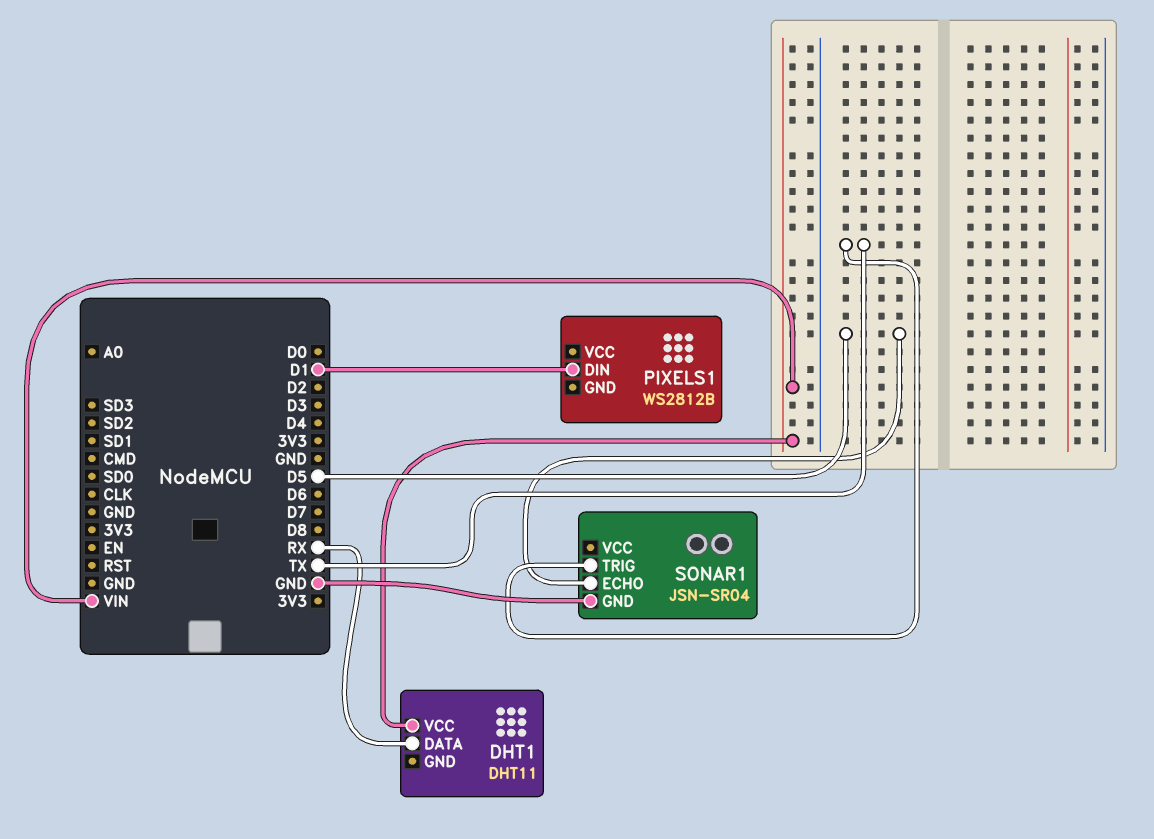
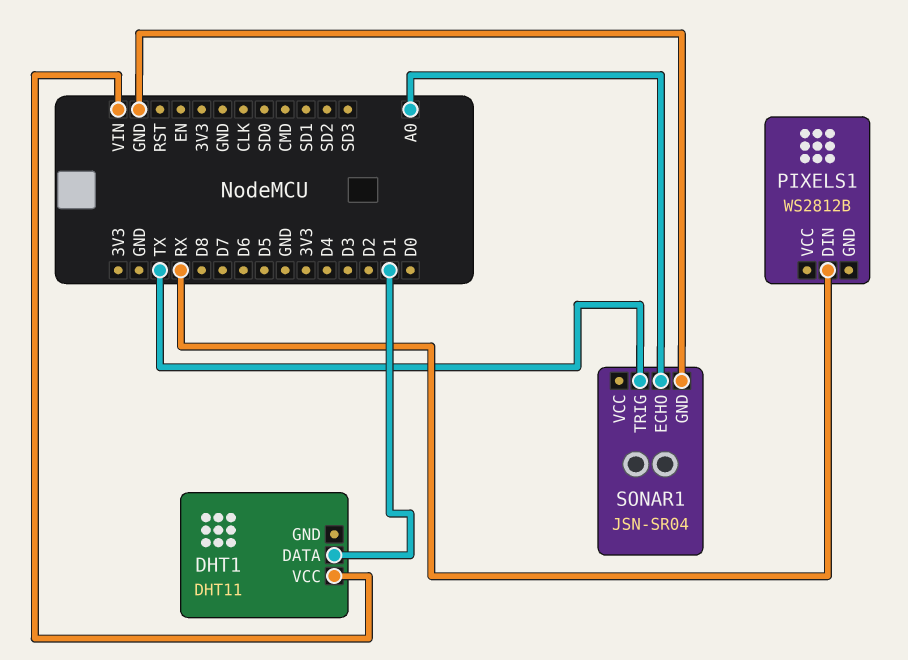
DHT1 pin DATA: RX -> D1
PIXELS1 pin DIN: D1 -> RX
SONAR1 pin ECHO: D5 -> A0

